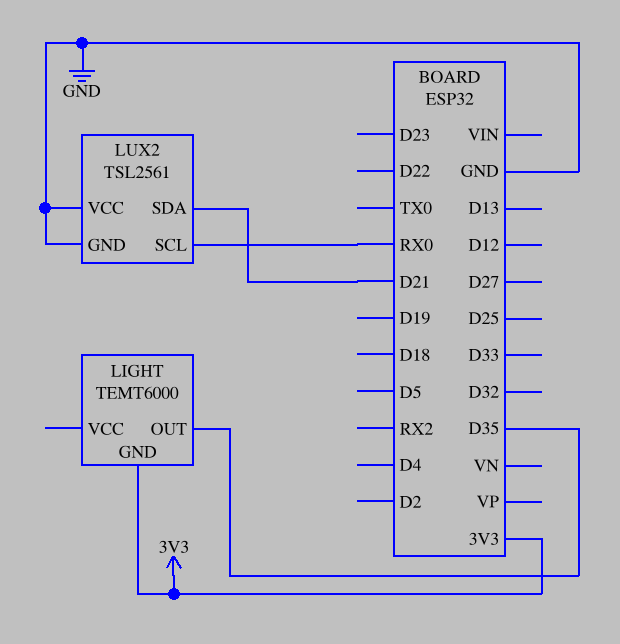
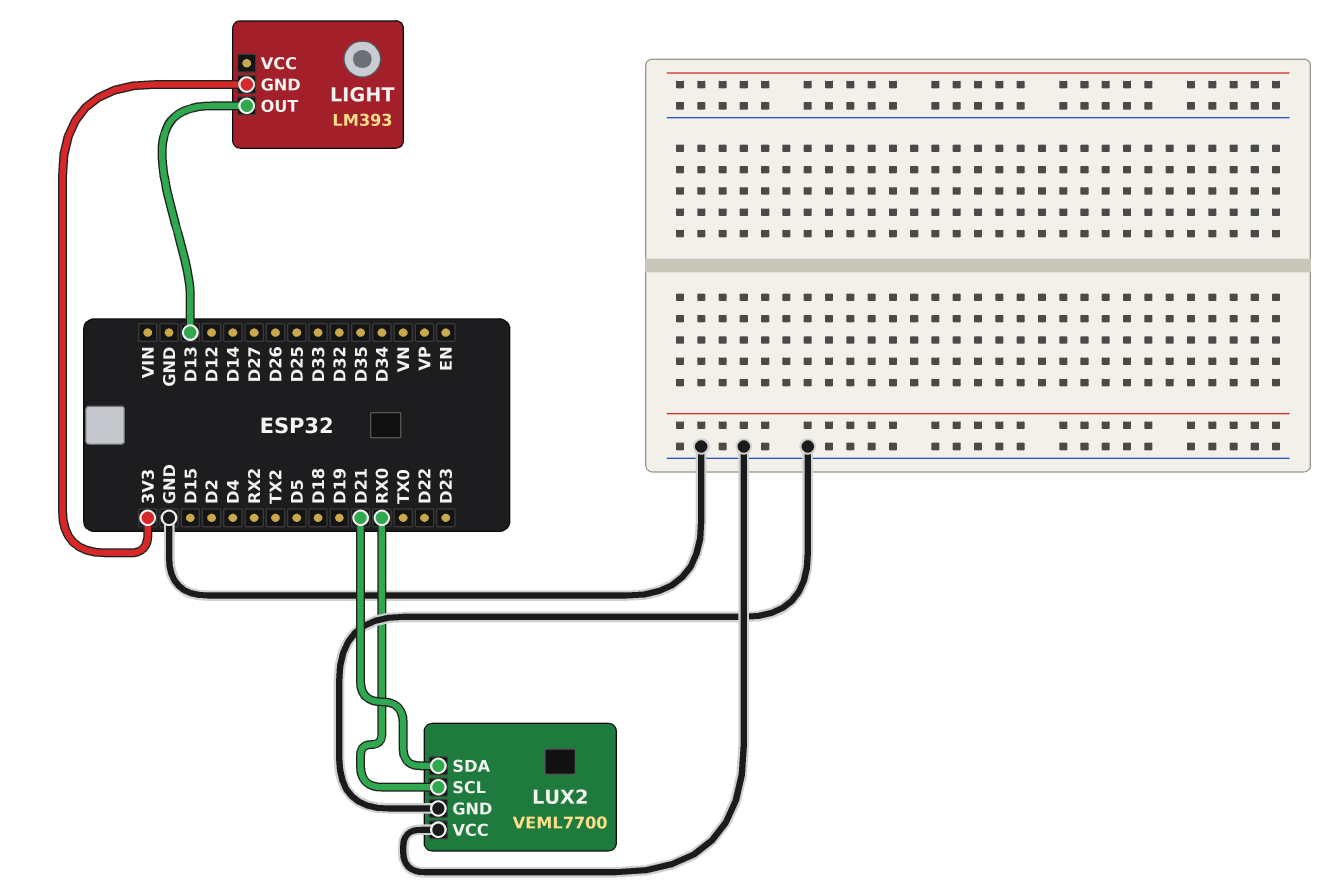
LIGHT: TEMT6000 -> LM393
LIGHT pin OUT: D35 -> D13
LUX2: TSL2561 -> VEML7700

